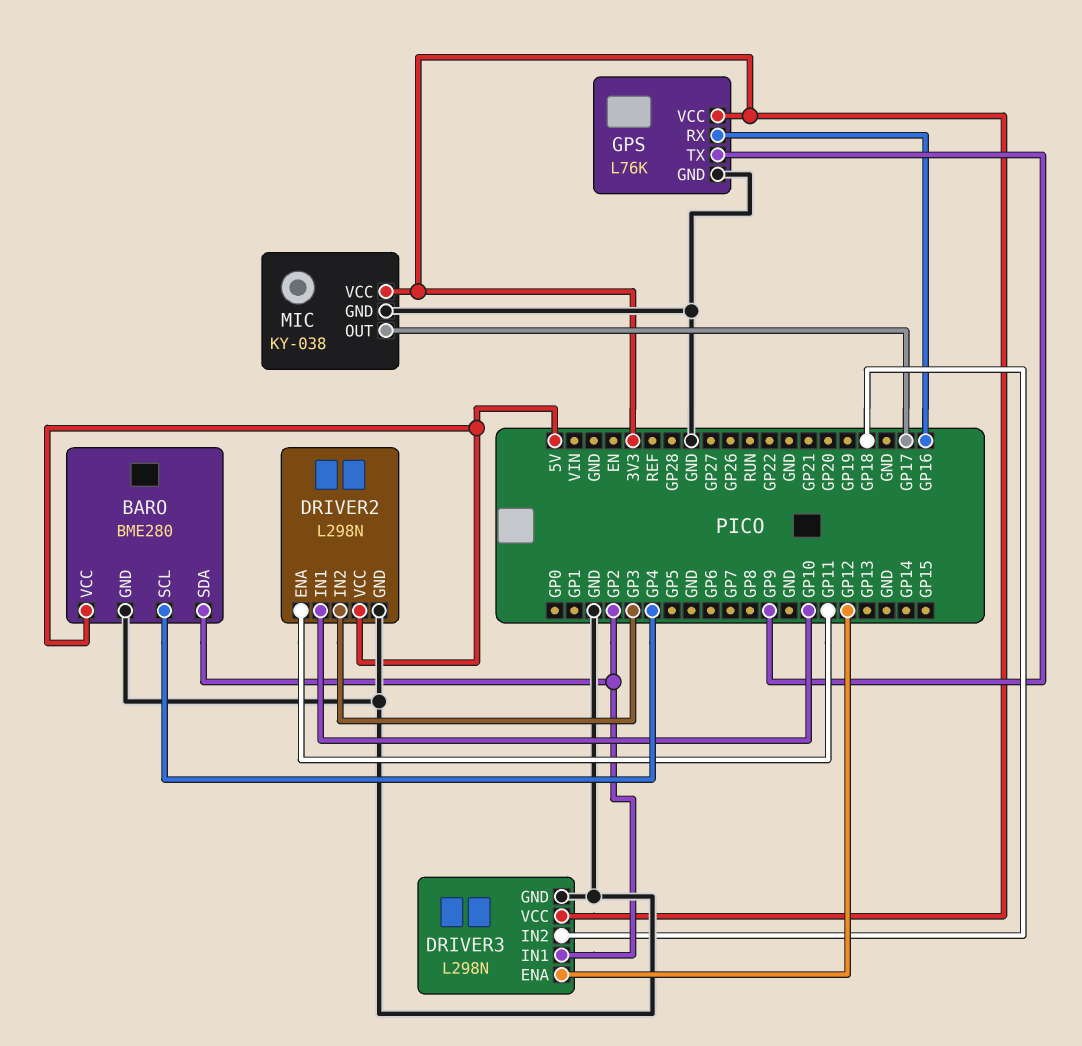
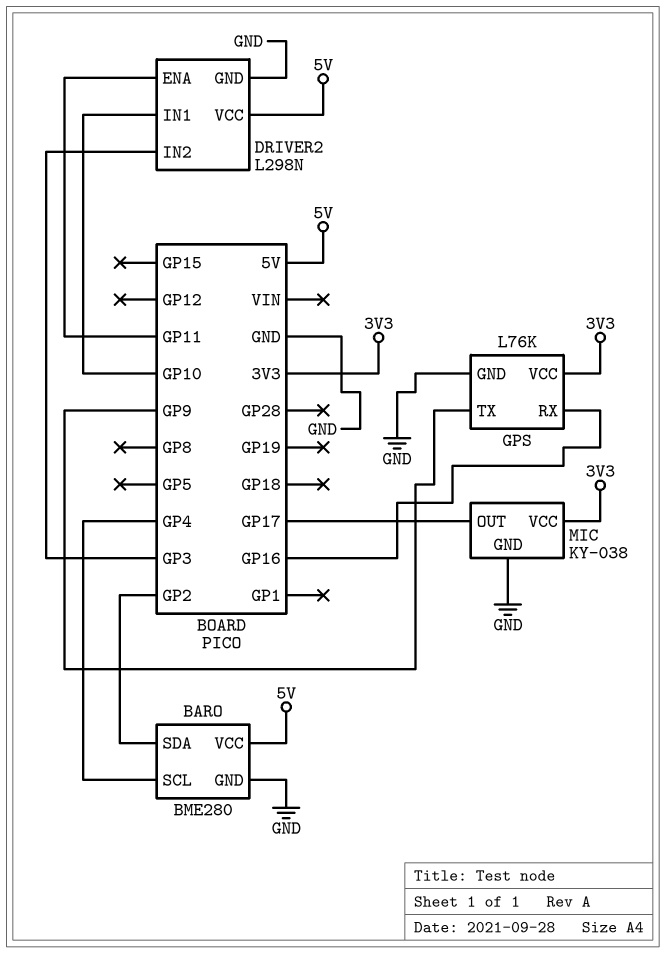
DRIVER3: L298N -> none
DRIVER3 pin ENA: GP12 -> none
DRIVER3 pin GND: GND -> none
DRIVER3 pin IN1: GP2 -> none
DRIVER3 pin IN2: GP18 -> none
DRIVER3 pin VCC: 3V3 -> none

